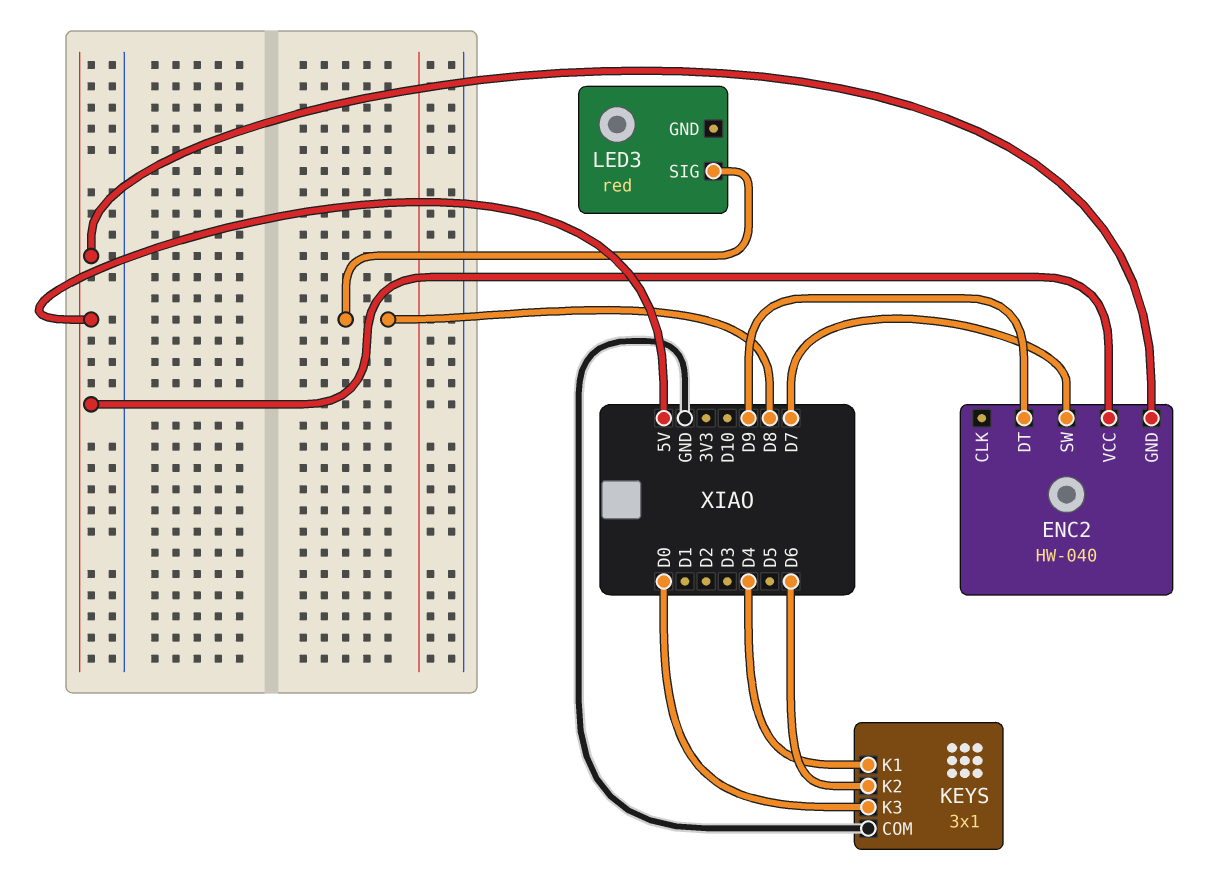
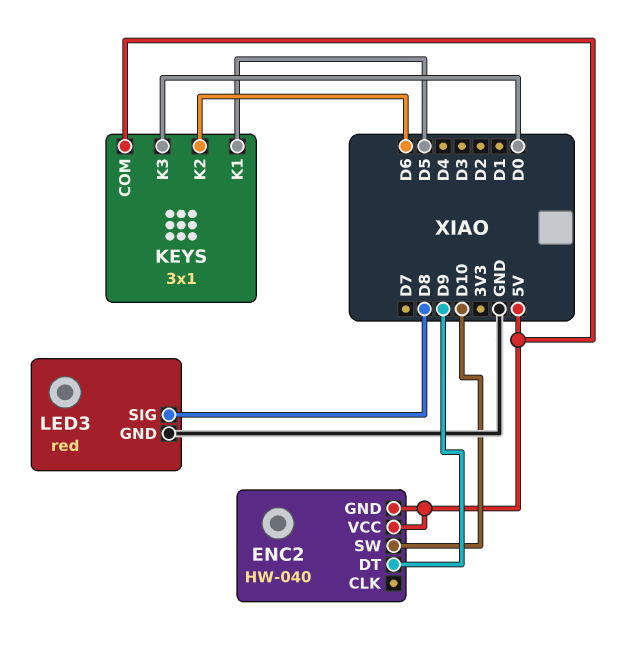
ENC2 pin SW: D7 -> D10
KEYS pin COM: GND -> 5V
KEYS pin K1: D4 -> D5
LED3 pin GND: none -> GND

